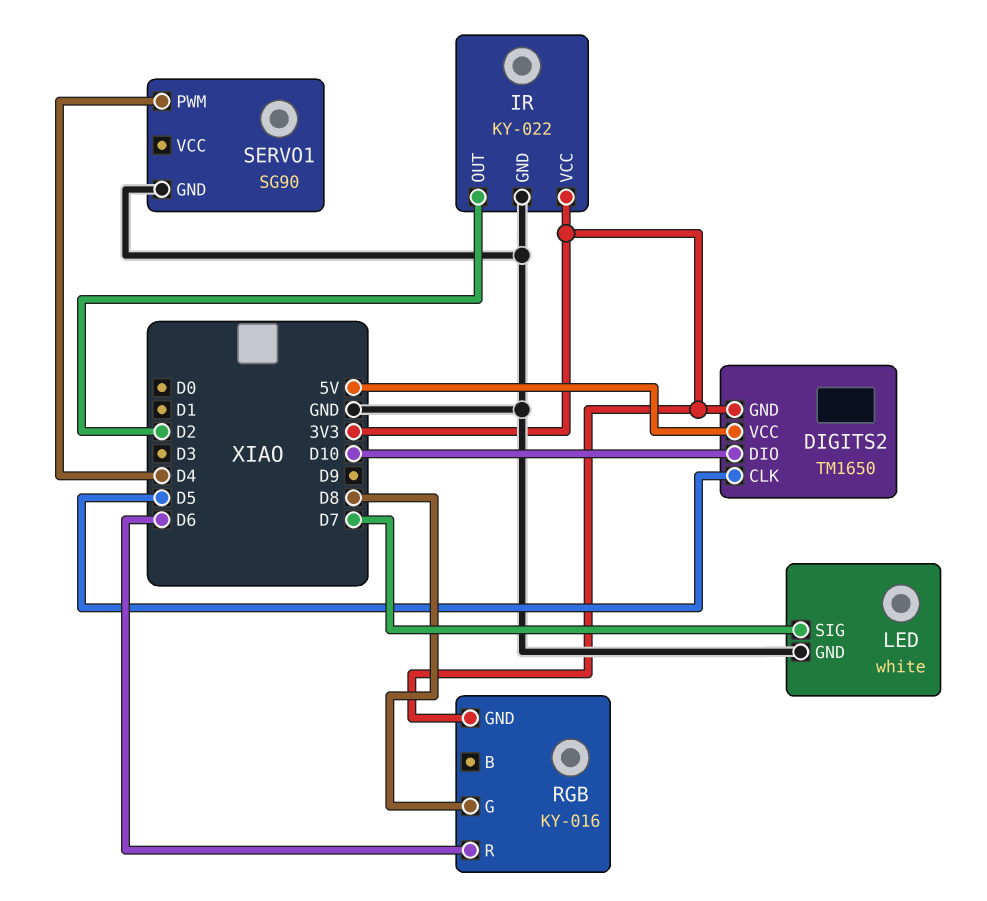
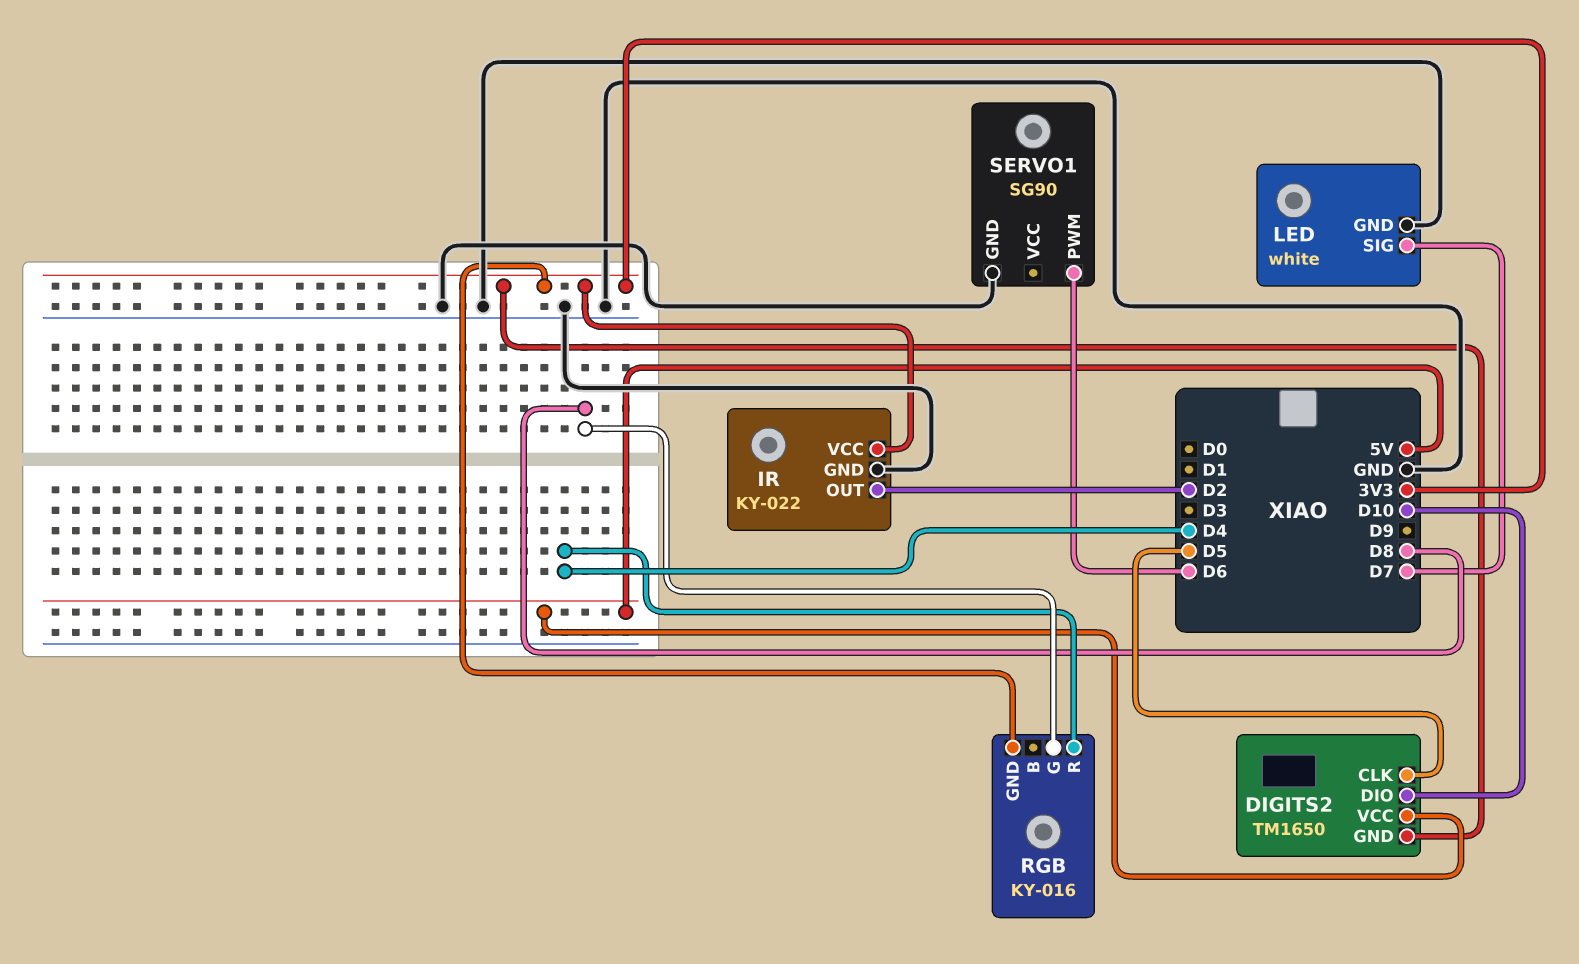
RGB pin R: D6 -> D4
SERVO1 pin PWM: D4 -> D6

